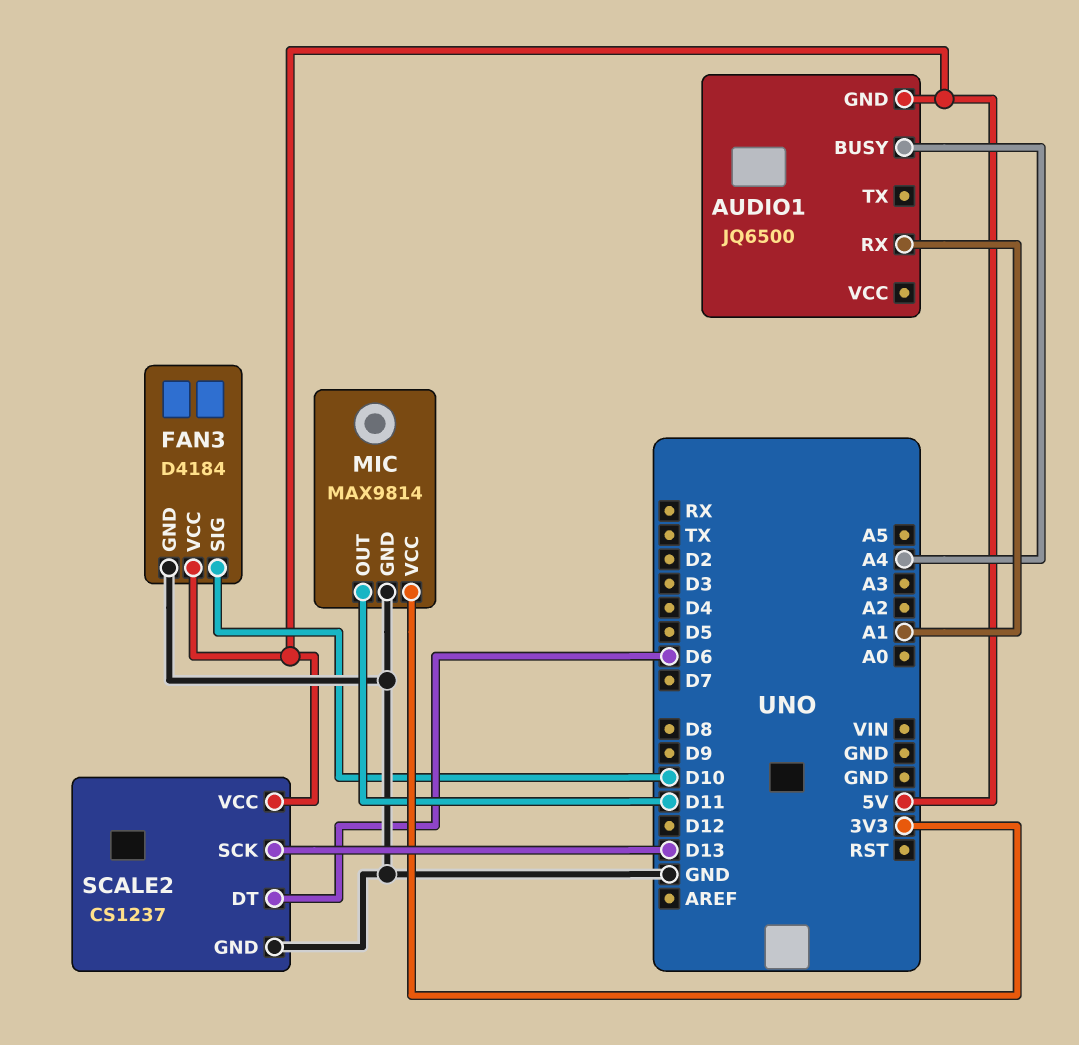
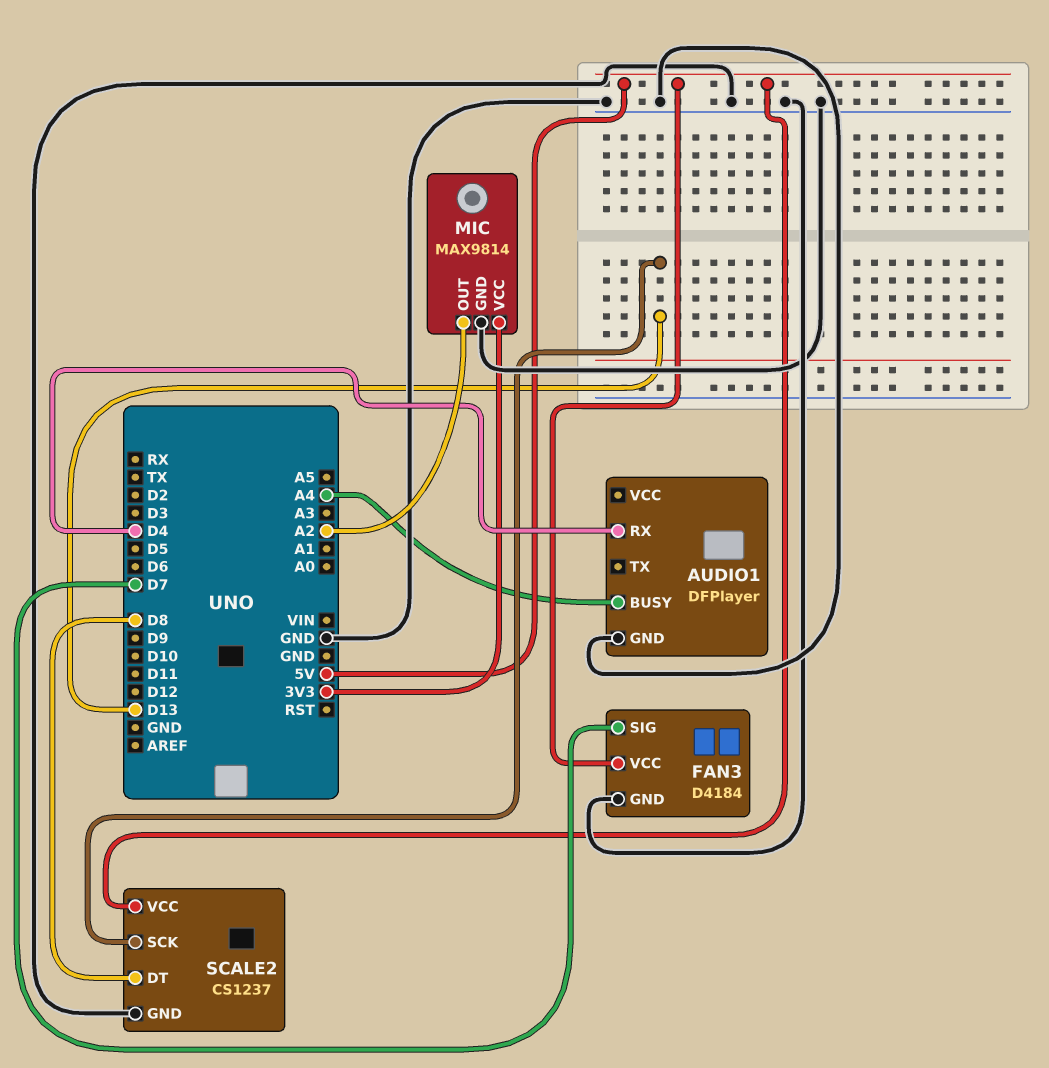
AUDIO1: JQ6500 -> DFPlayer
AUDIO1 pin GND: 5V -> GND
AUDIO1 pin RX: A1 -> D4
FAN3 pin SIG: D10 -> D7
MIC pin OUT: D11 -> A2
SCALE2 pin DT: D6 -> D8

